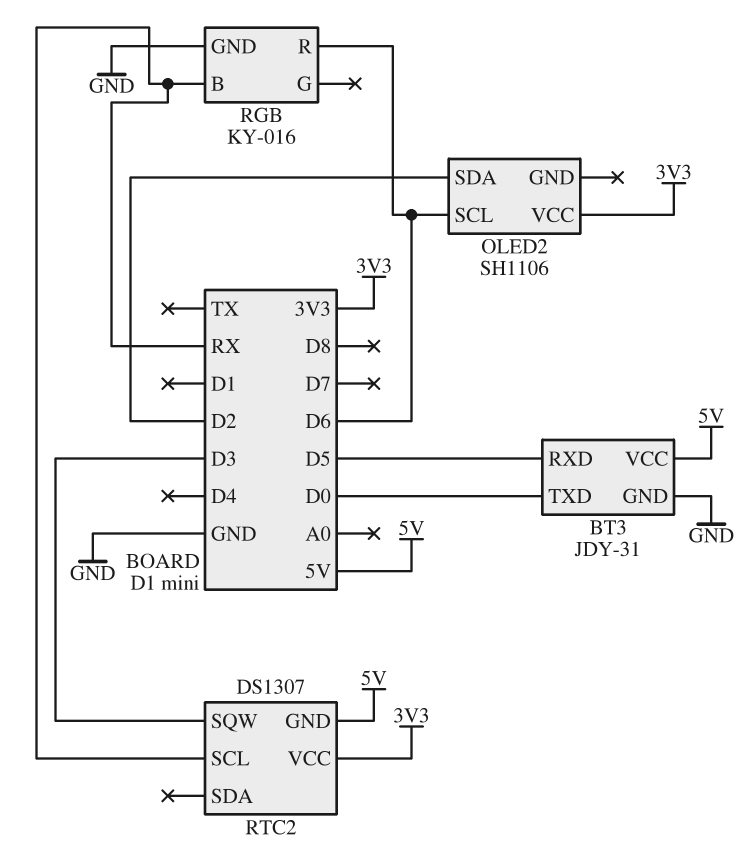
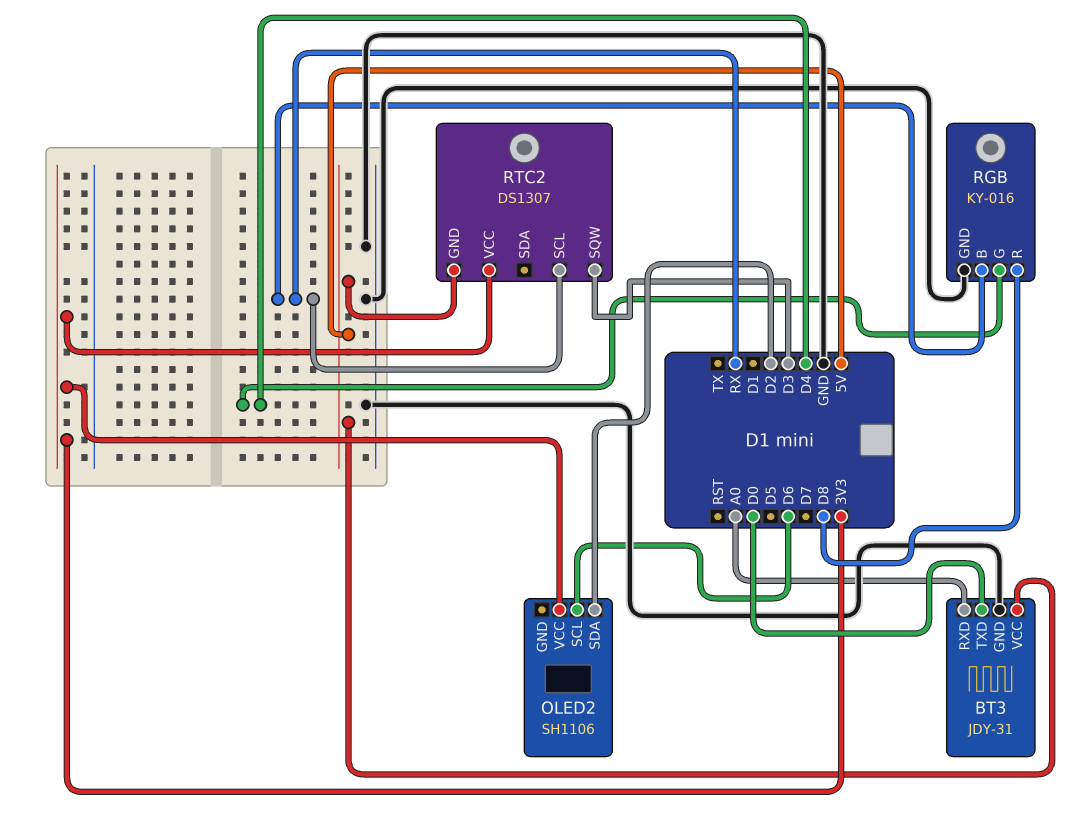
BT3 pin RXD: D5 -> A0
RGB pin G: none -> D4
RGB pin R: D6 -> D8

